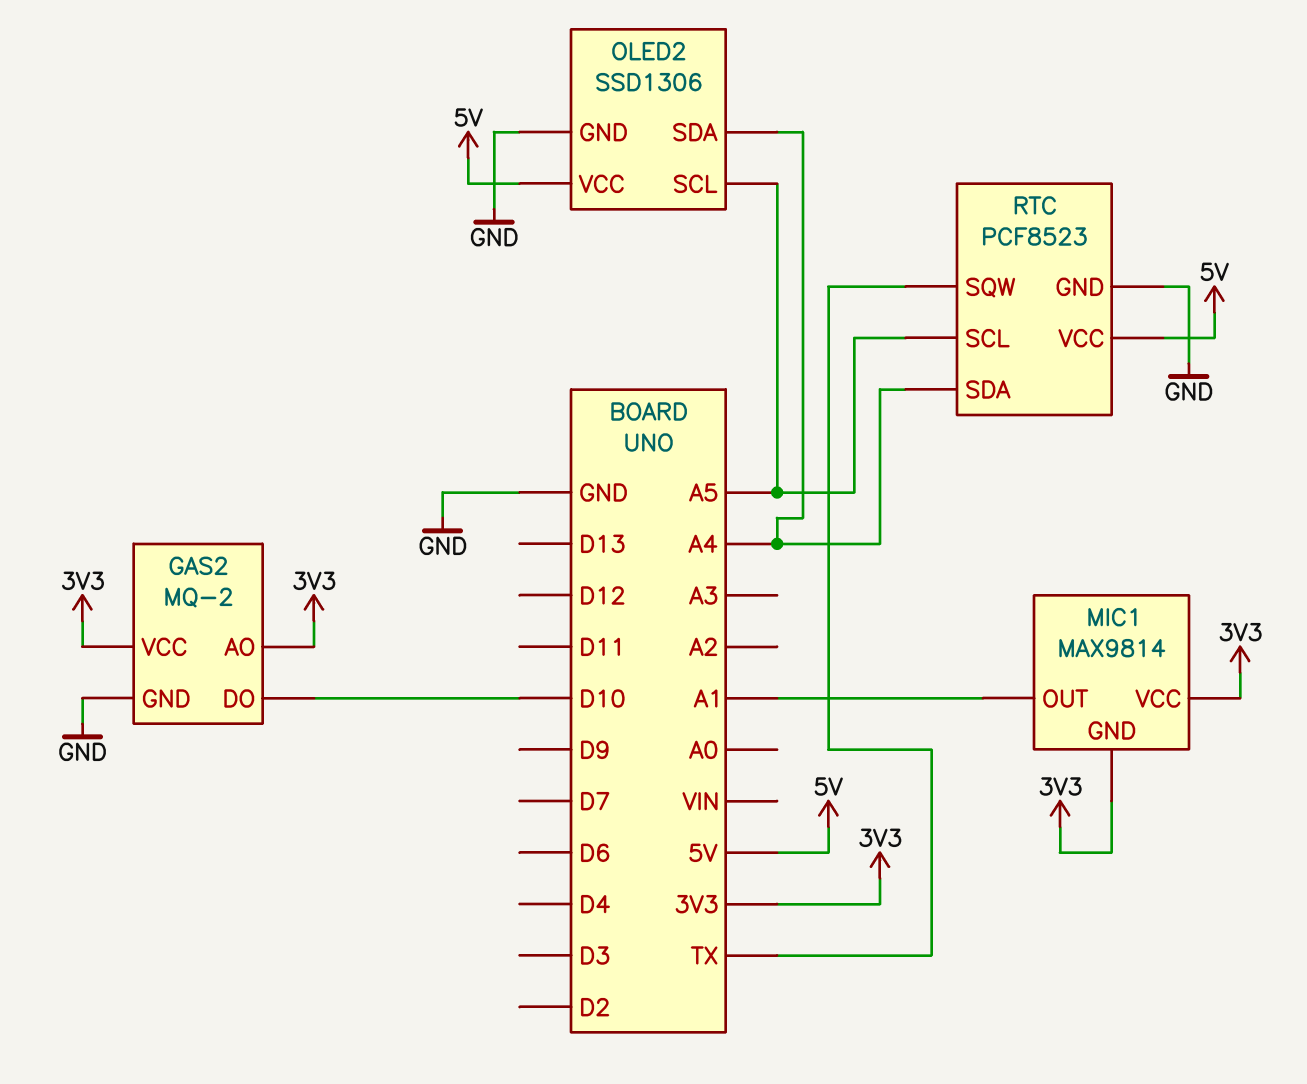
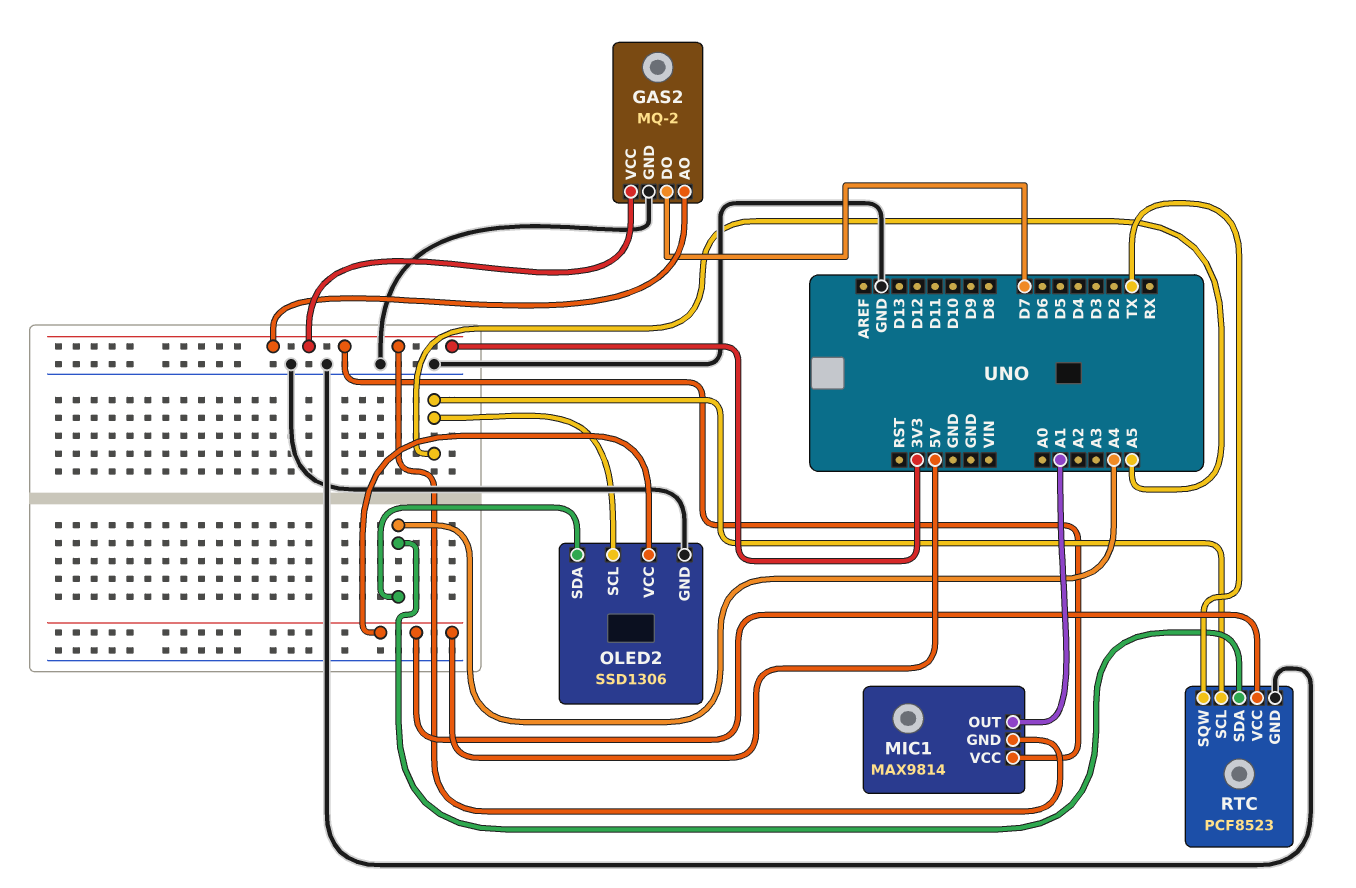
GAS2 pin DO: D10 -> D7

